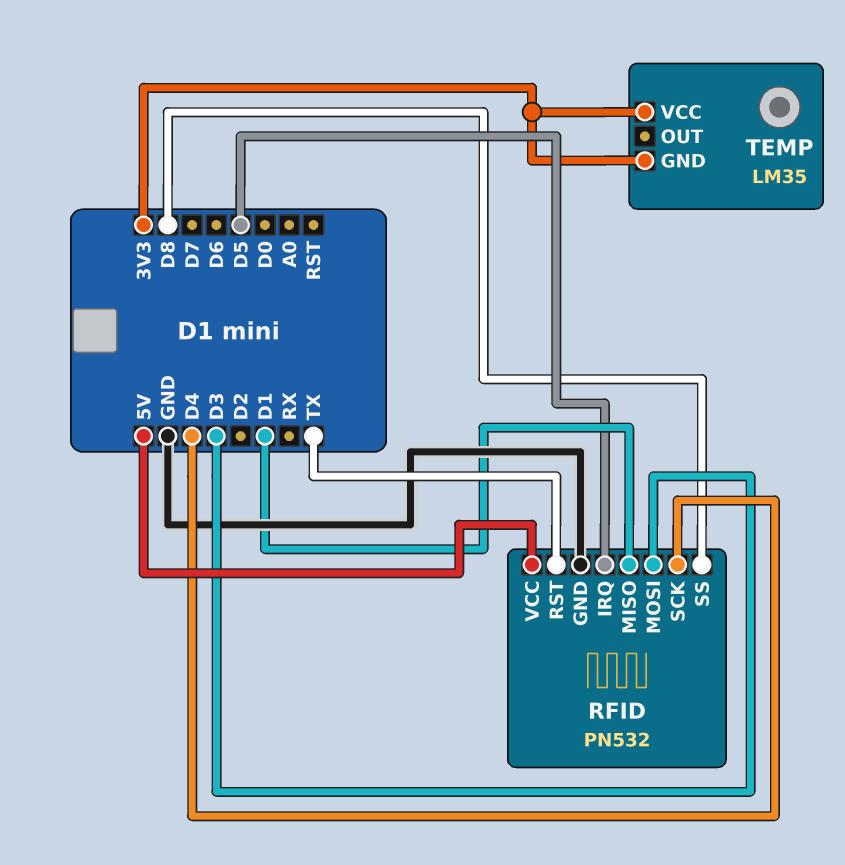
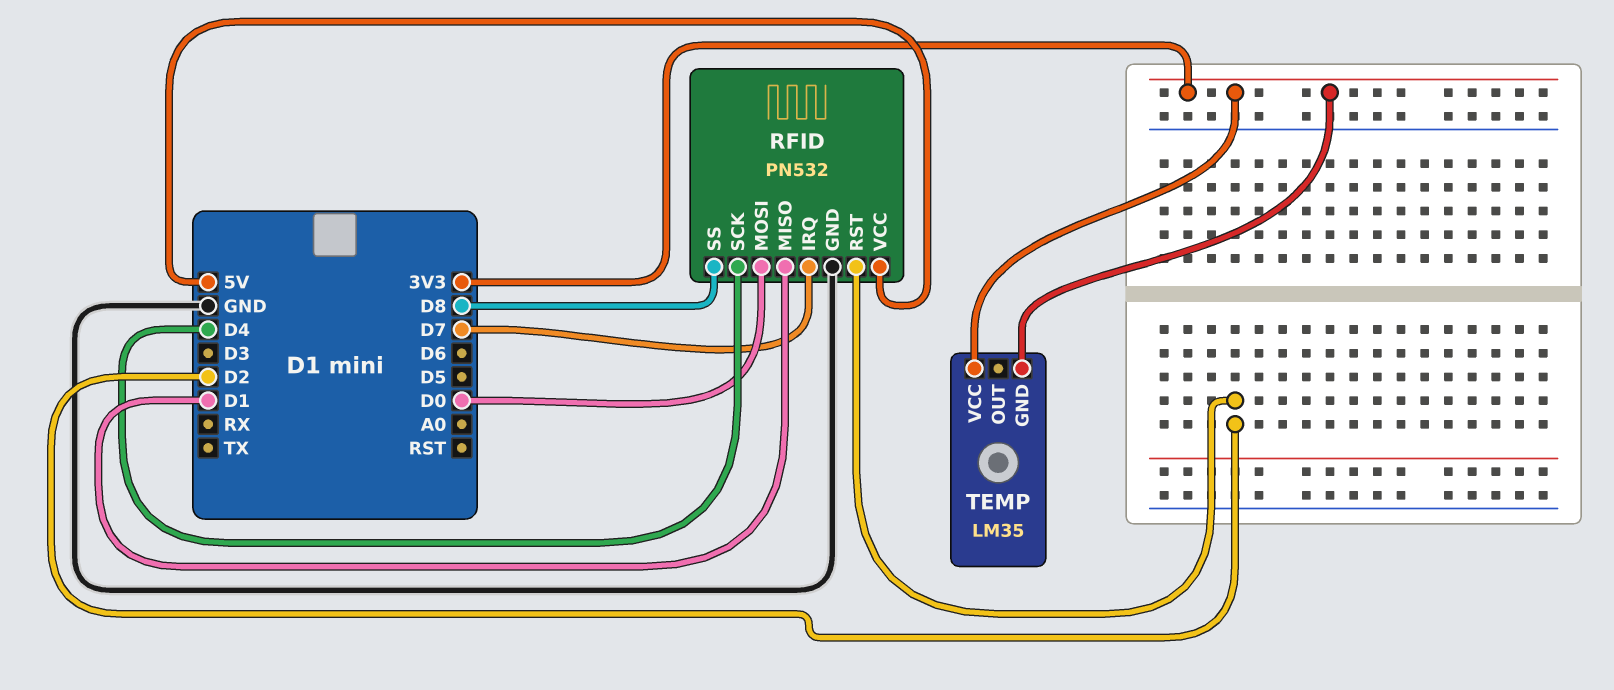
RFID pin IRQ: D5 -> D7
RFID pin MOSI: D3 -> D0
RFID pin RST: TX -> D2

